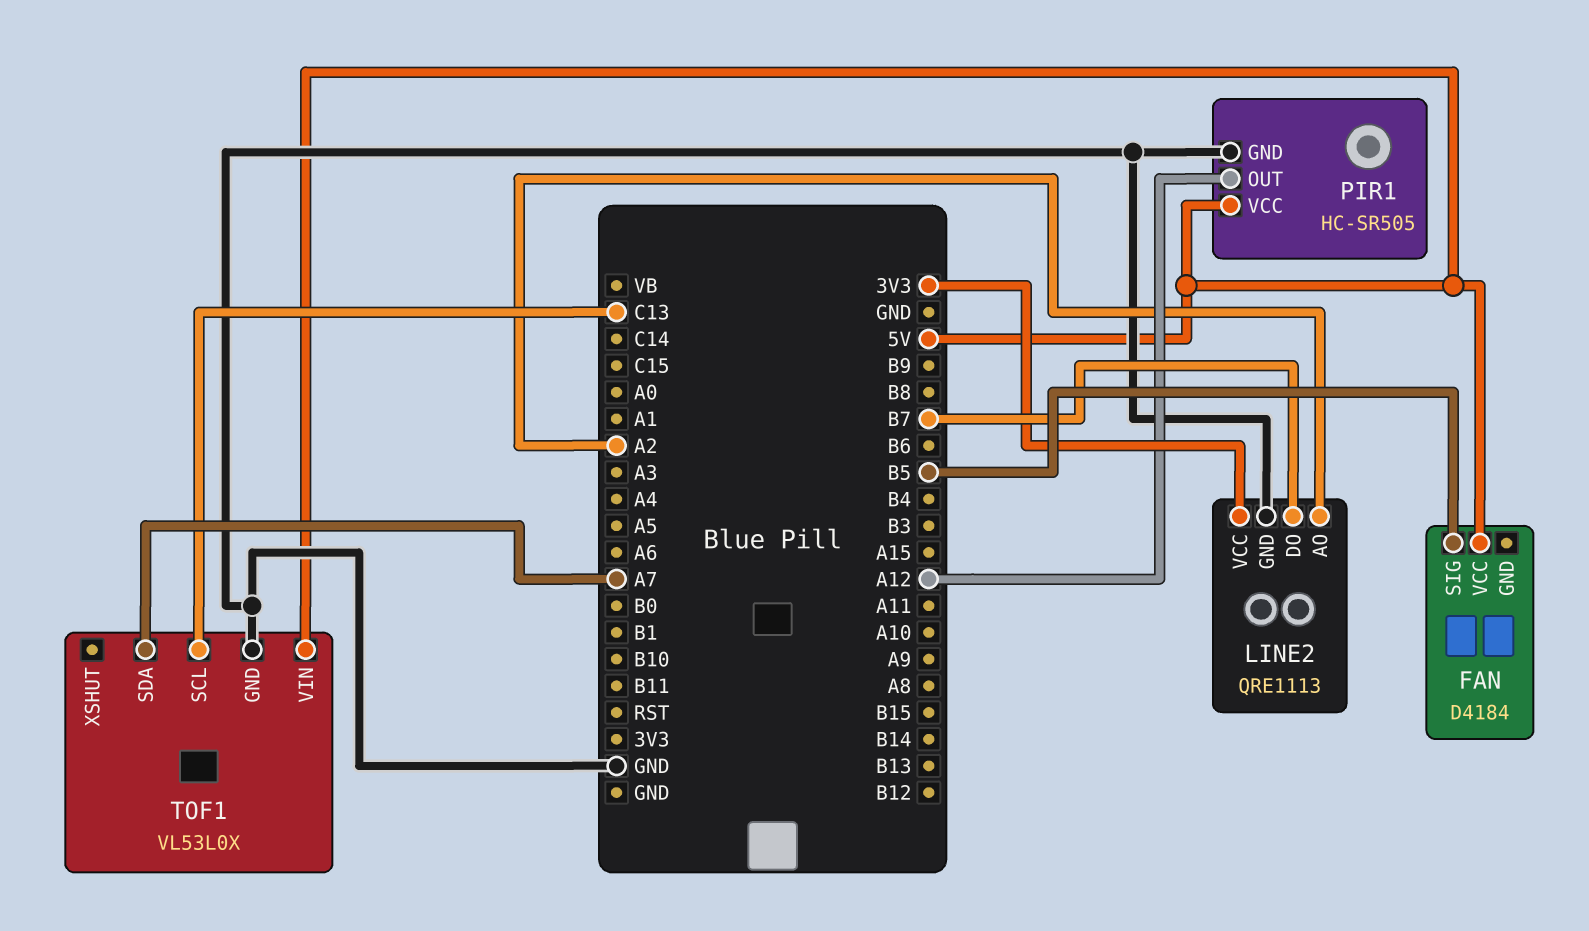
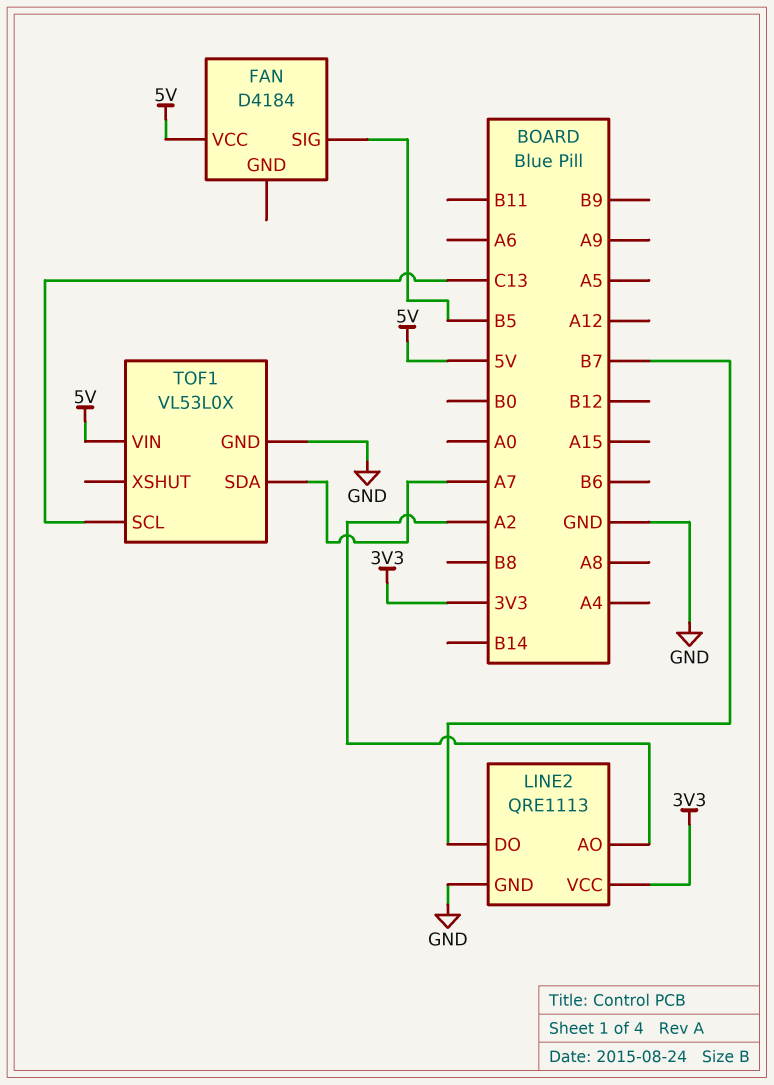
PIR1: HC-SR505 -> none
PIR1 pin GND: GND -> none
PIR1 pin OUT: A12 -> none
PIR1 pin VCC: 5V -> none

